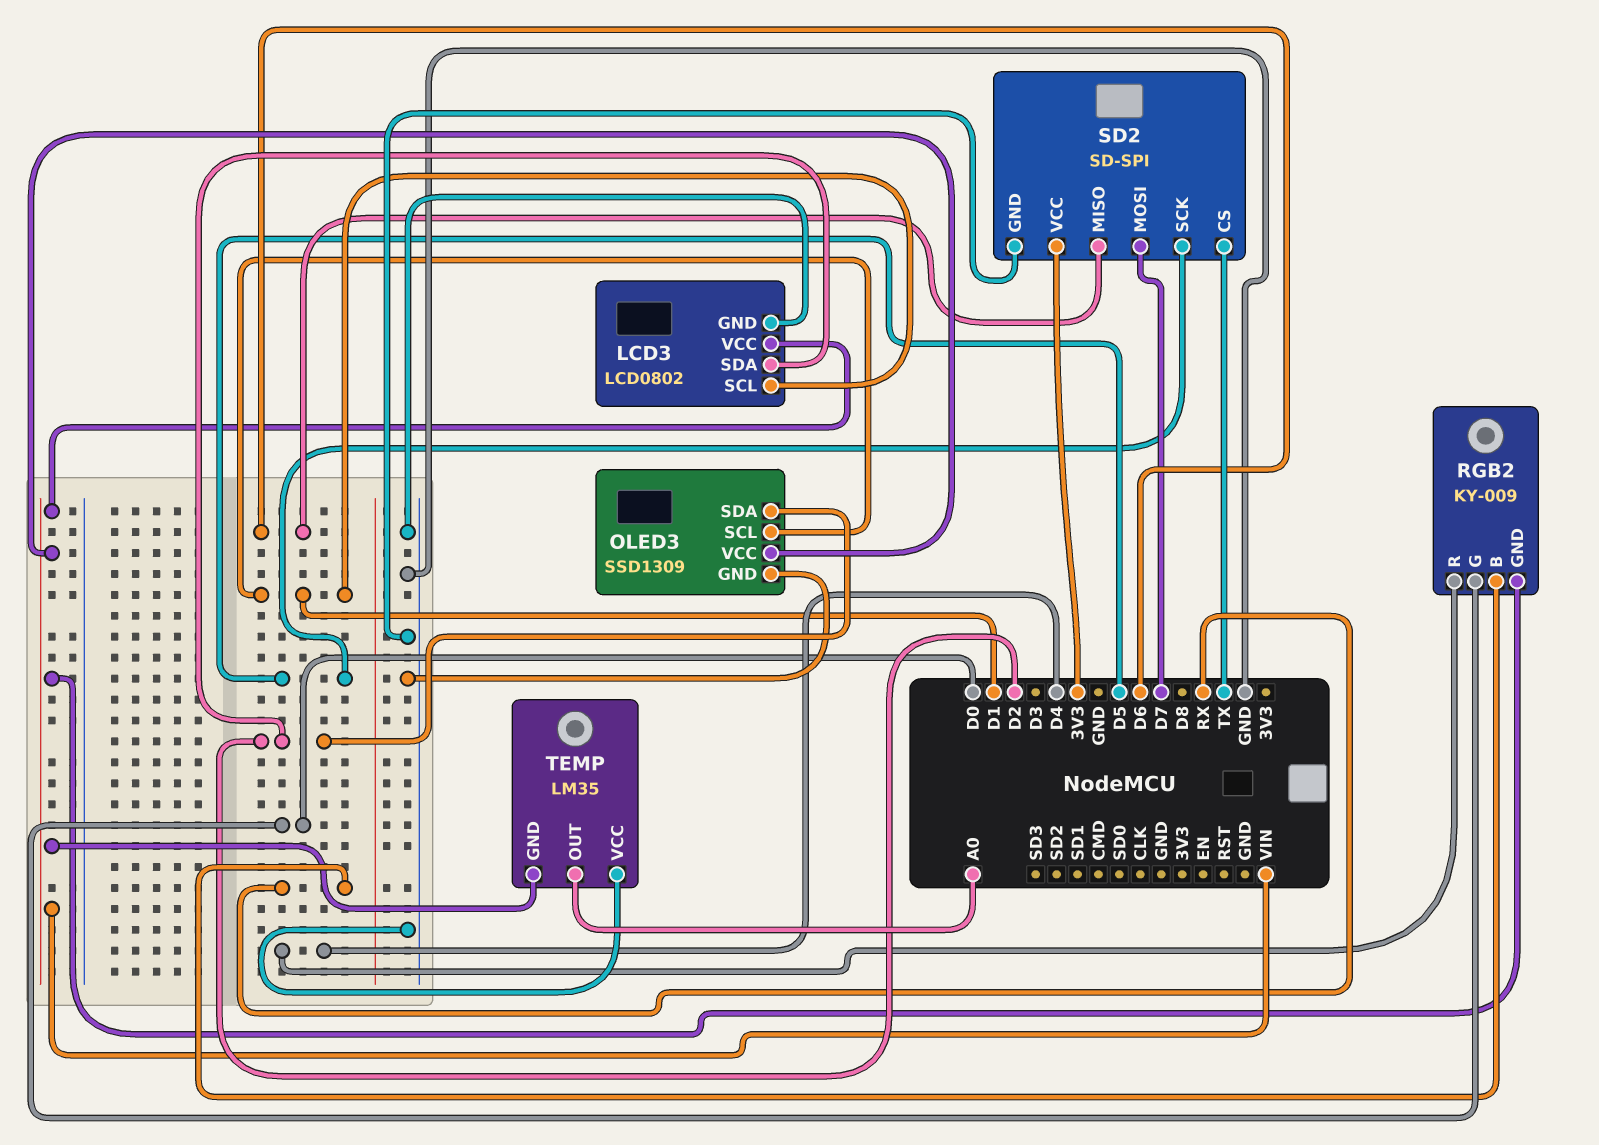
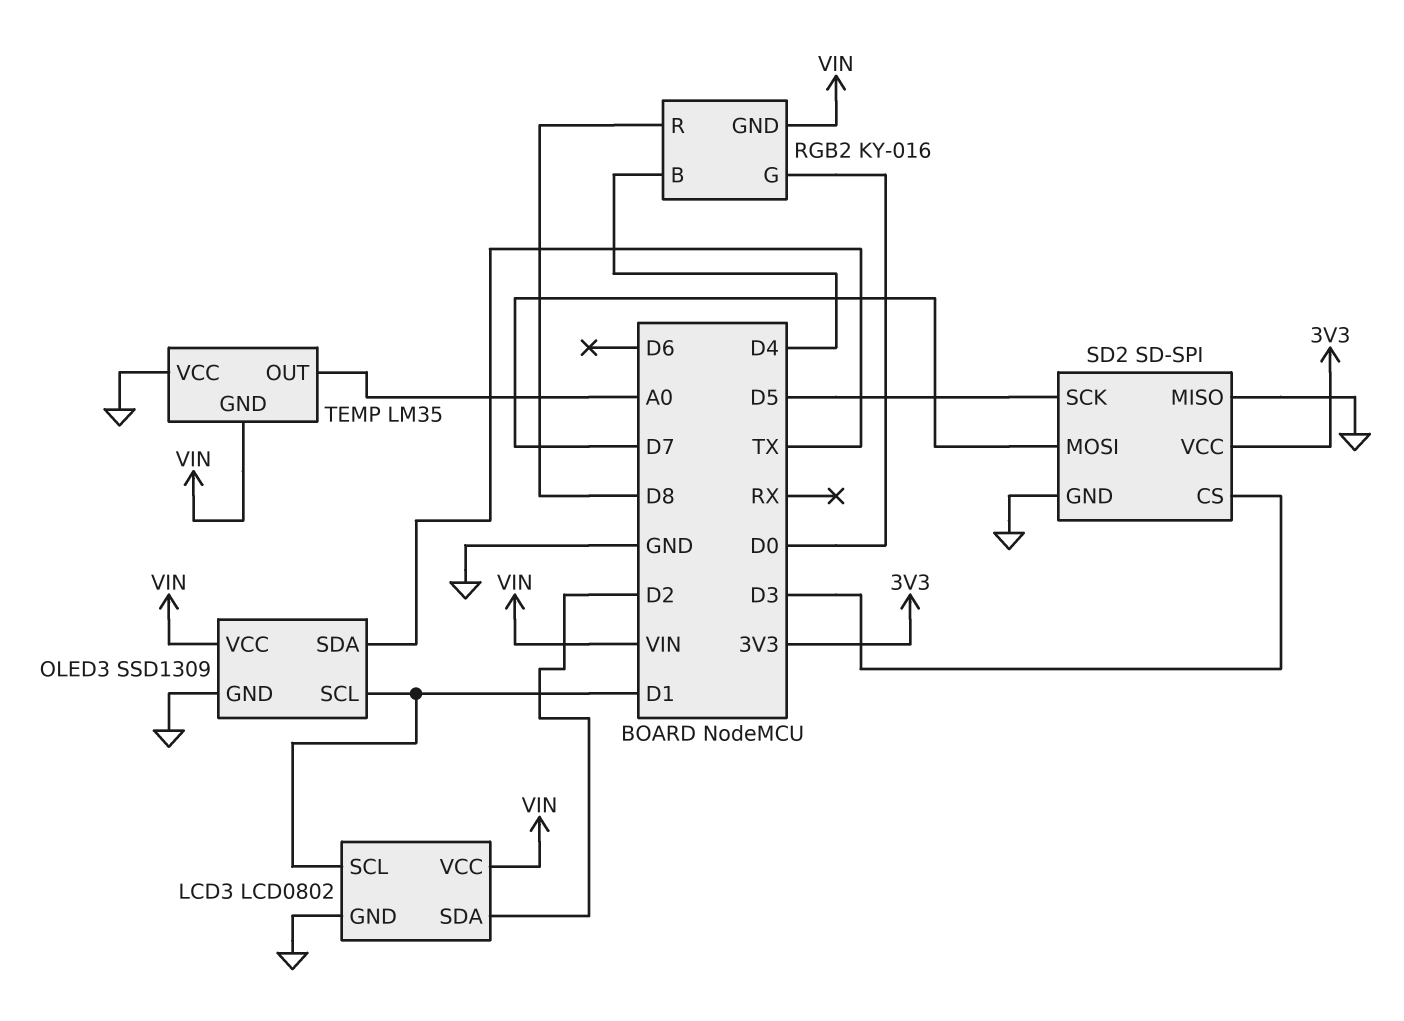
OLED3 pin SDA: D2 -> TX
RGB2: KY-009 -> KY-016
RGB2 pin B: RX -> D4
RGB2 pin R: D4 -> D8
SD2 pin CS: TX -> D3
SD2 pin MISO: D6 -> GND

